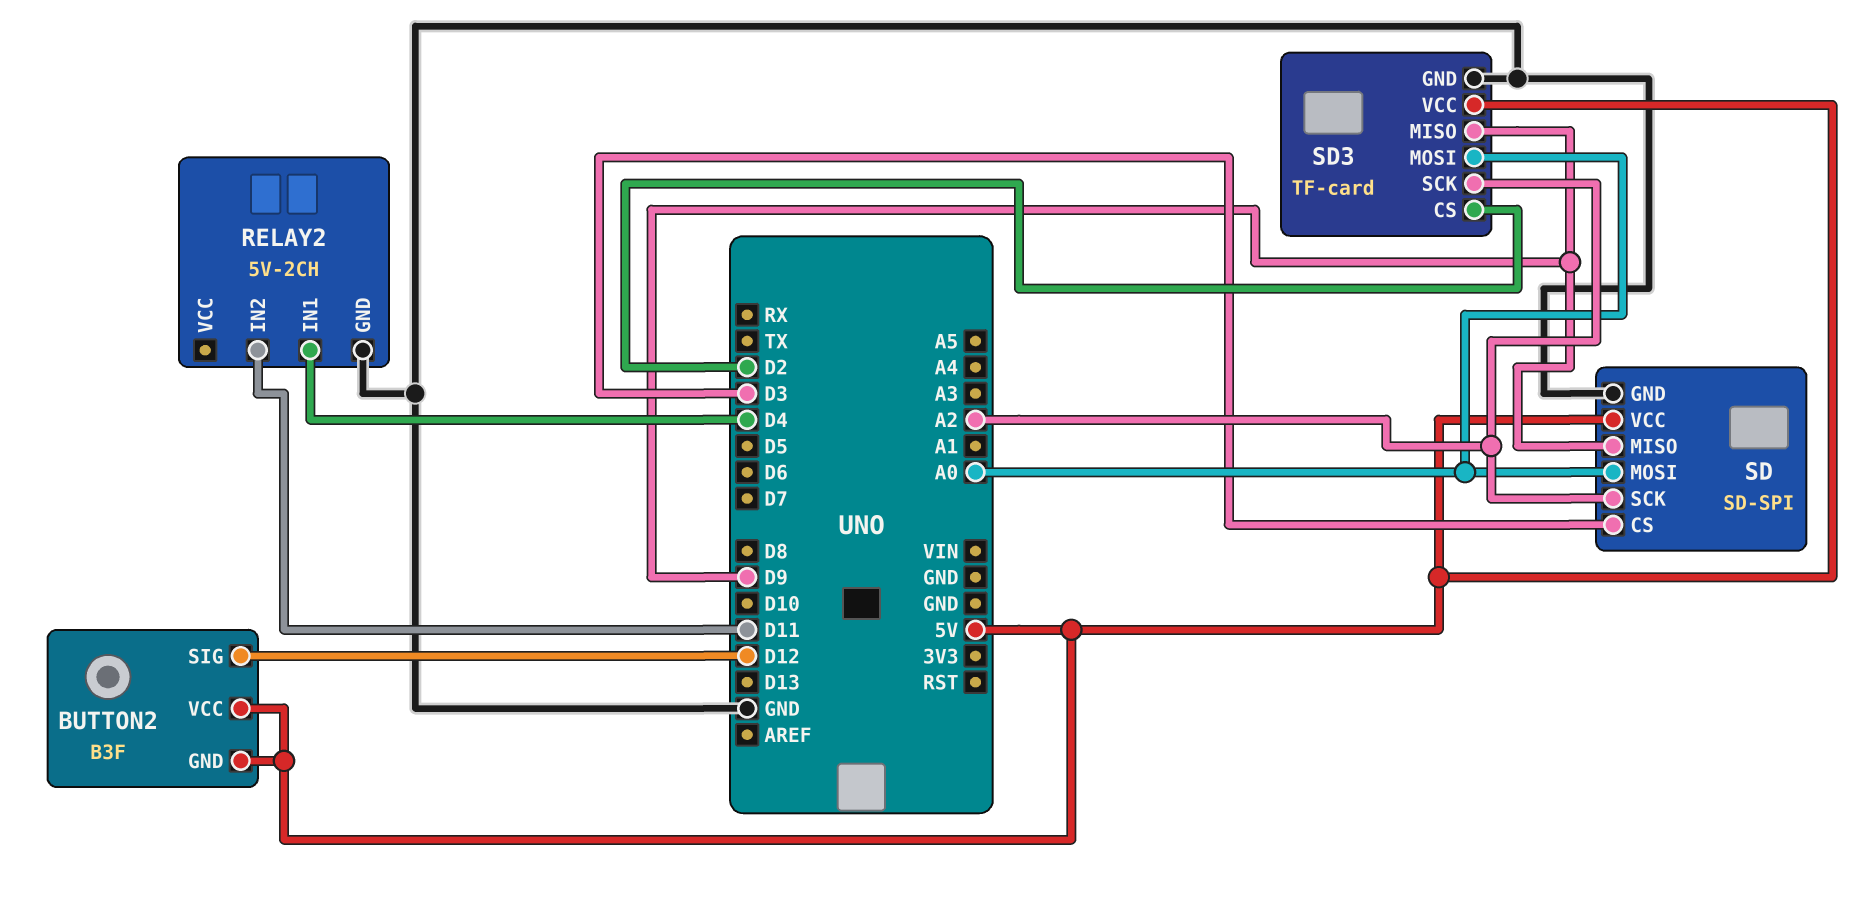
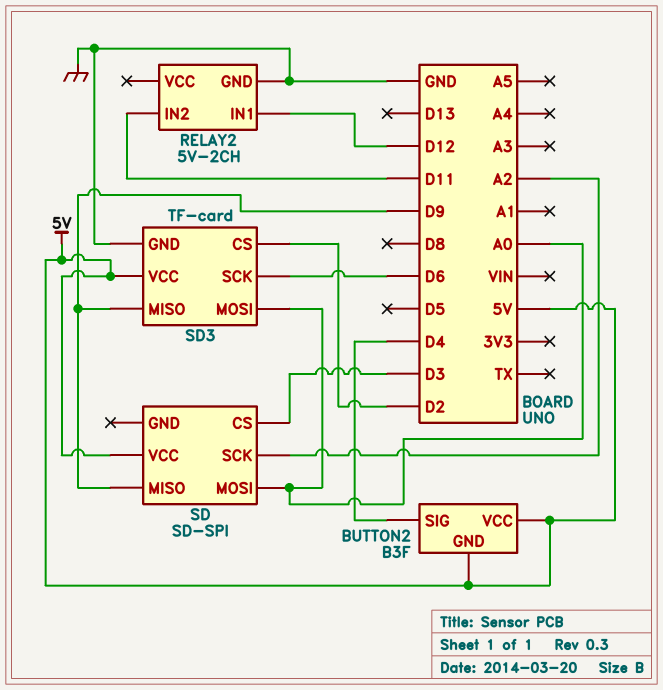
BUTTON2 pin SIG: D12 -> D4
RELAY2 pin IN1: D4 -> D12
SD pin GND: GND -> none
SD3 pin SCK: A2 -> D6

